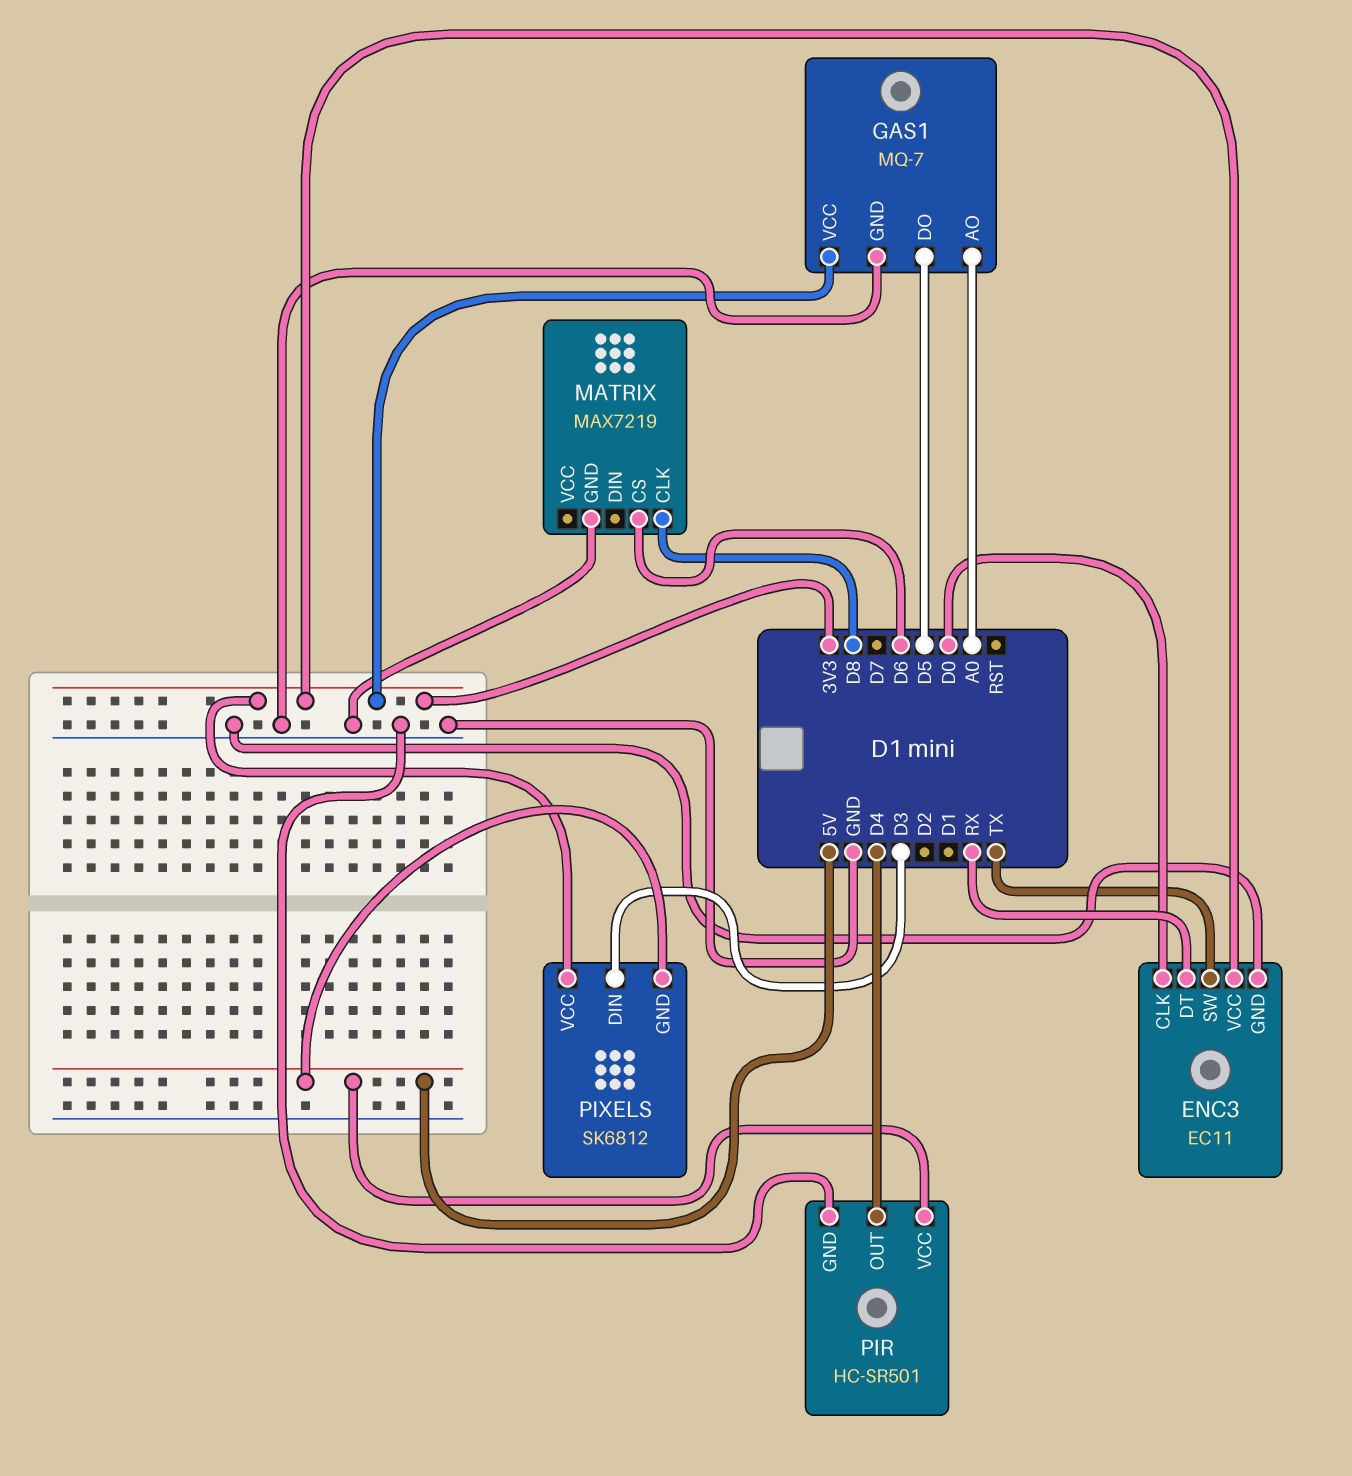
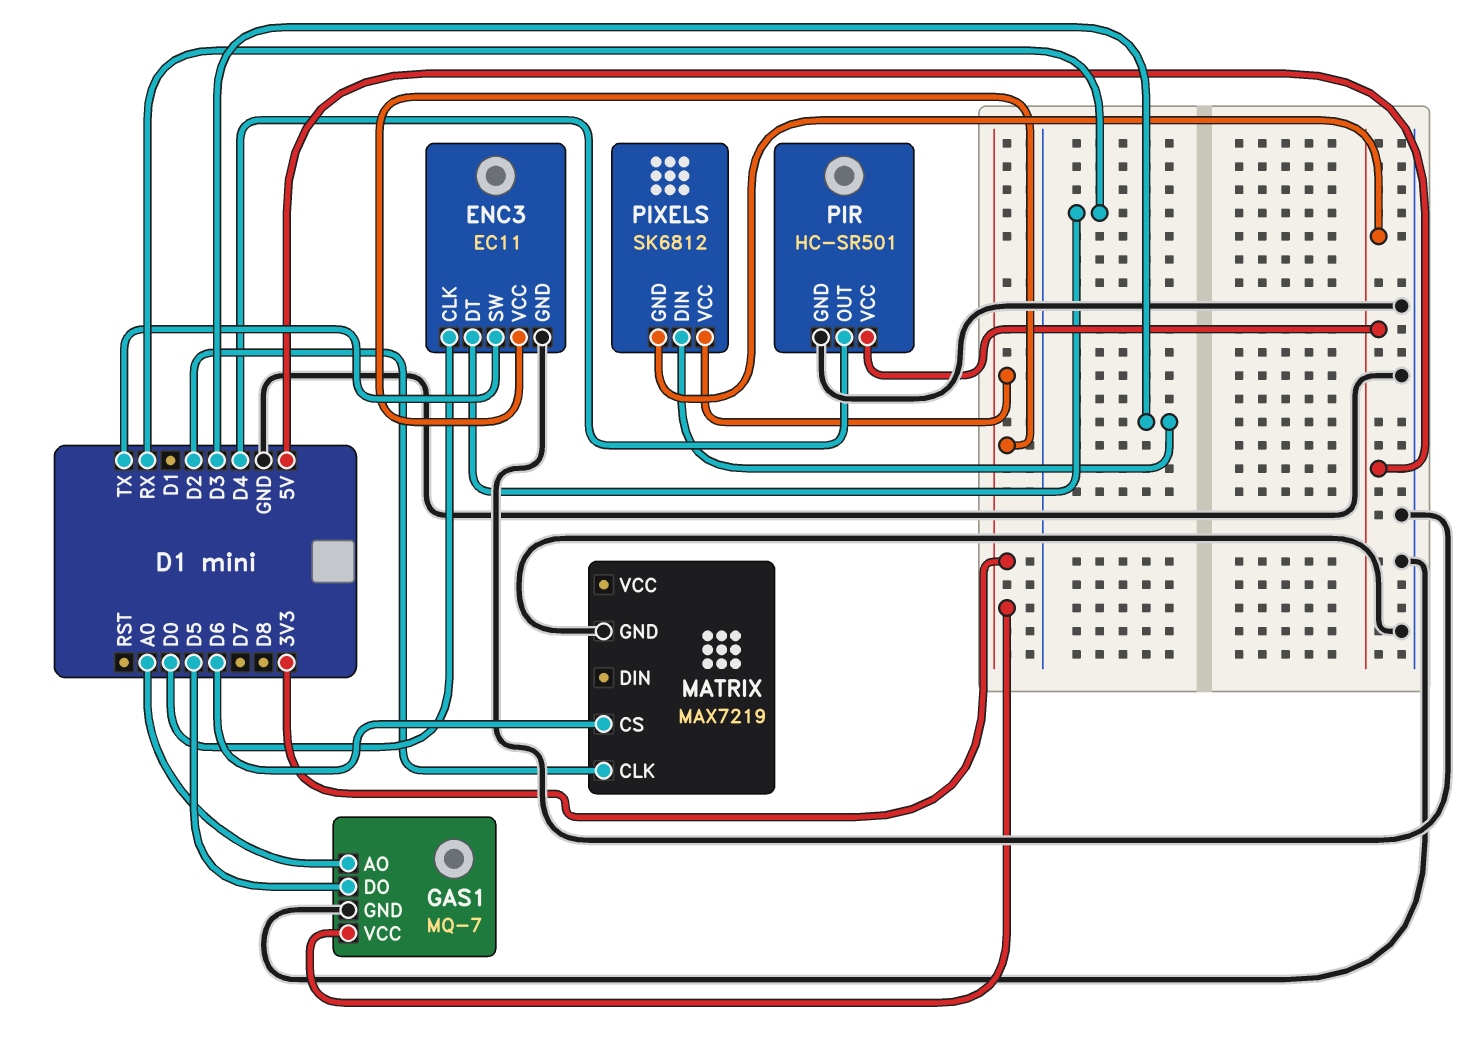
MATRIX pin CLK: D8 -> D2

